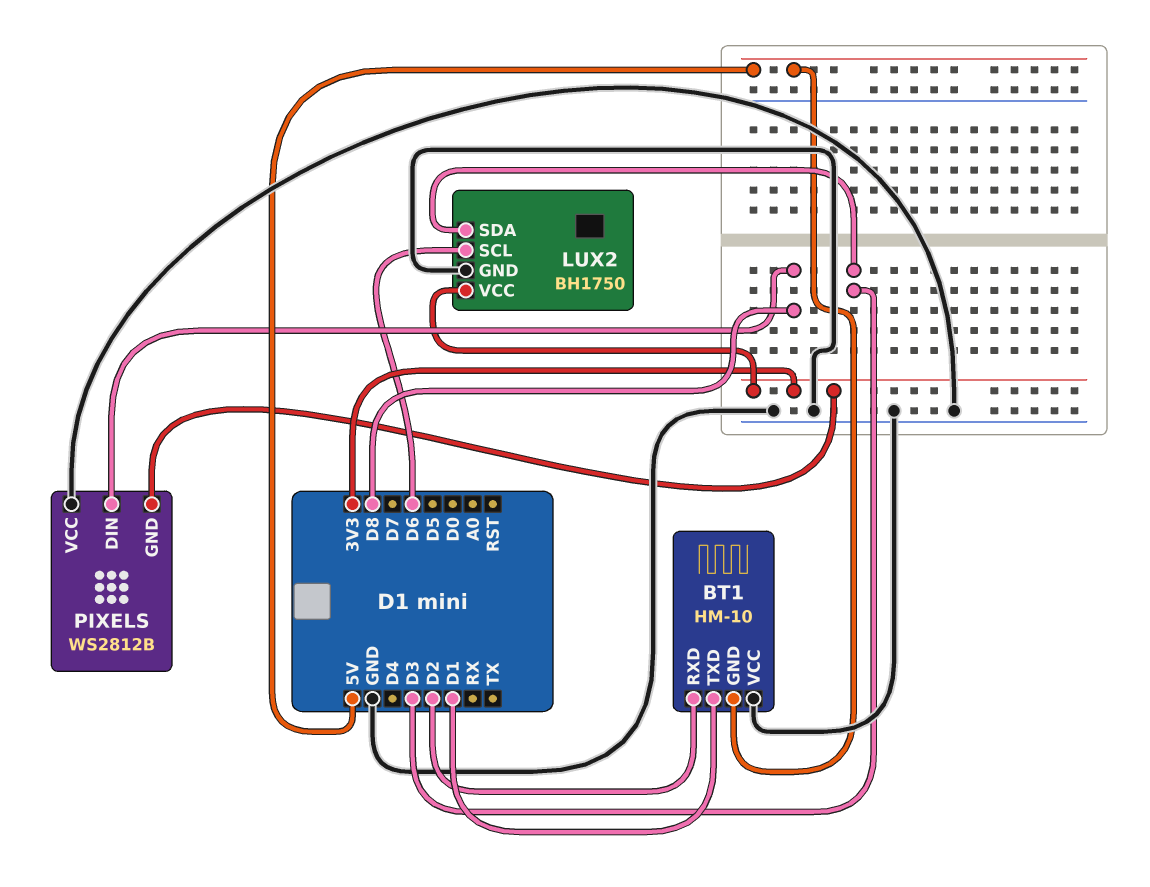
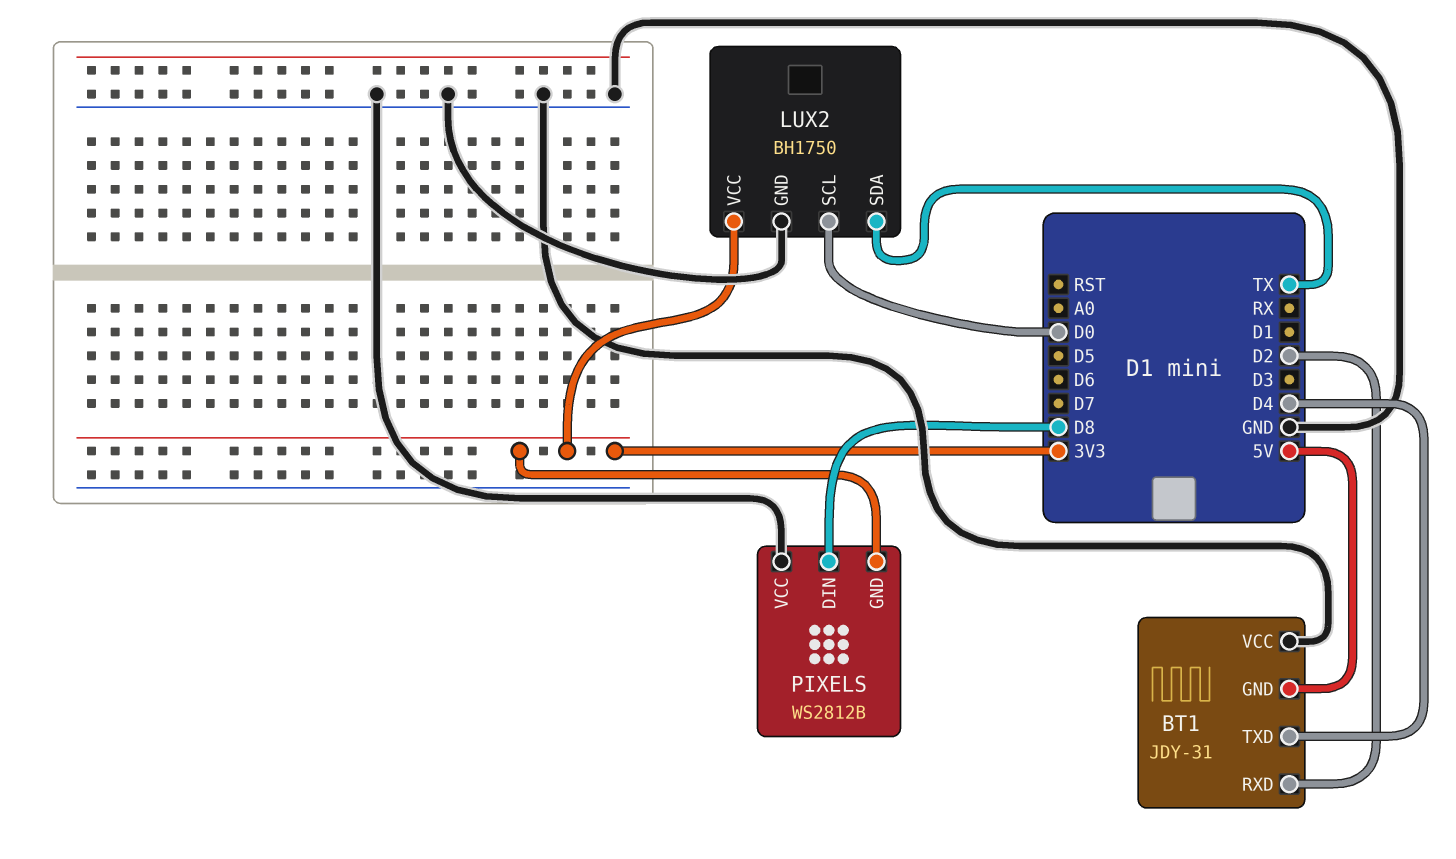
BT1: HM-10 -> JDY-31
BT1 pin TXD: D1 -> D4
LUX2 pin SCL: D6 -> D0
LUX2 pin SDA: D3 -> TX

